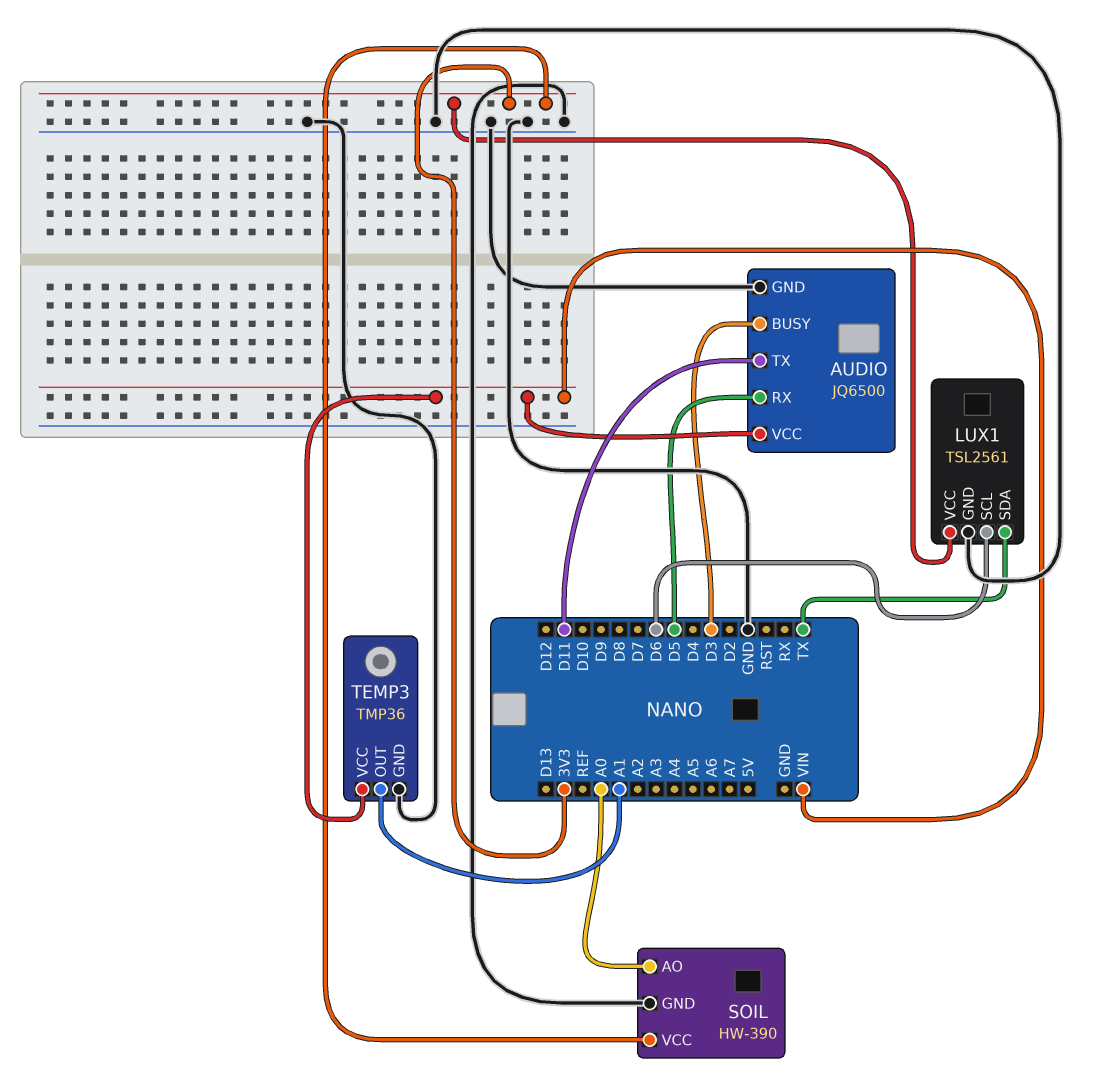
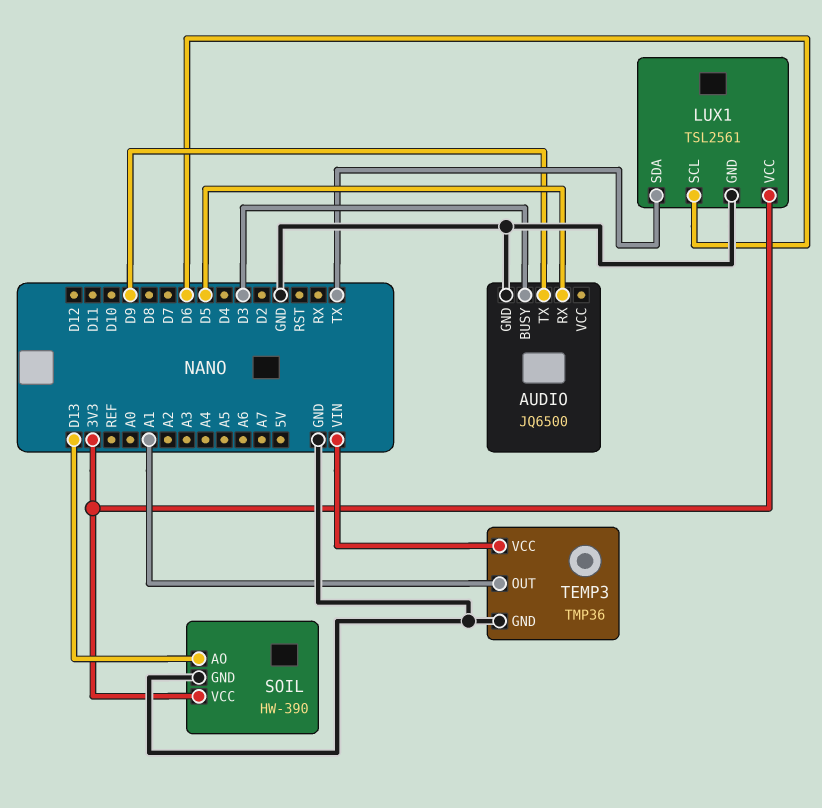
AUDIO pin TX: D11 -> D9
AUDIO pin VCC: VIN -> none
SOIL pin AO: A0 -> D13

